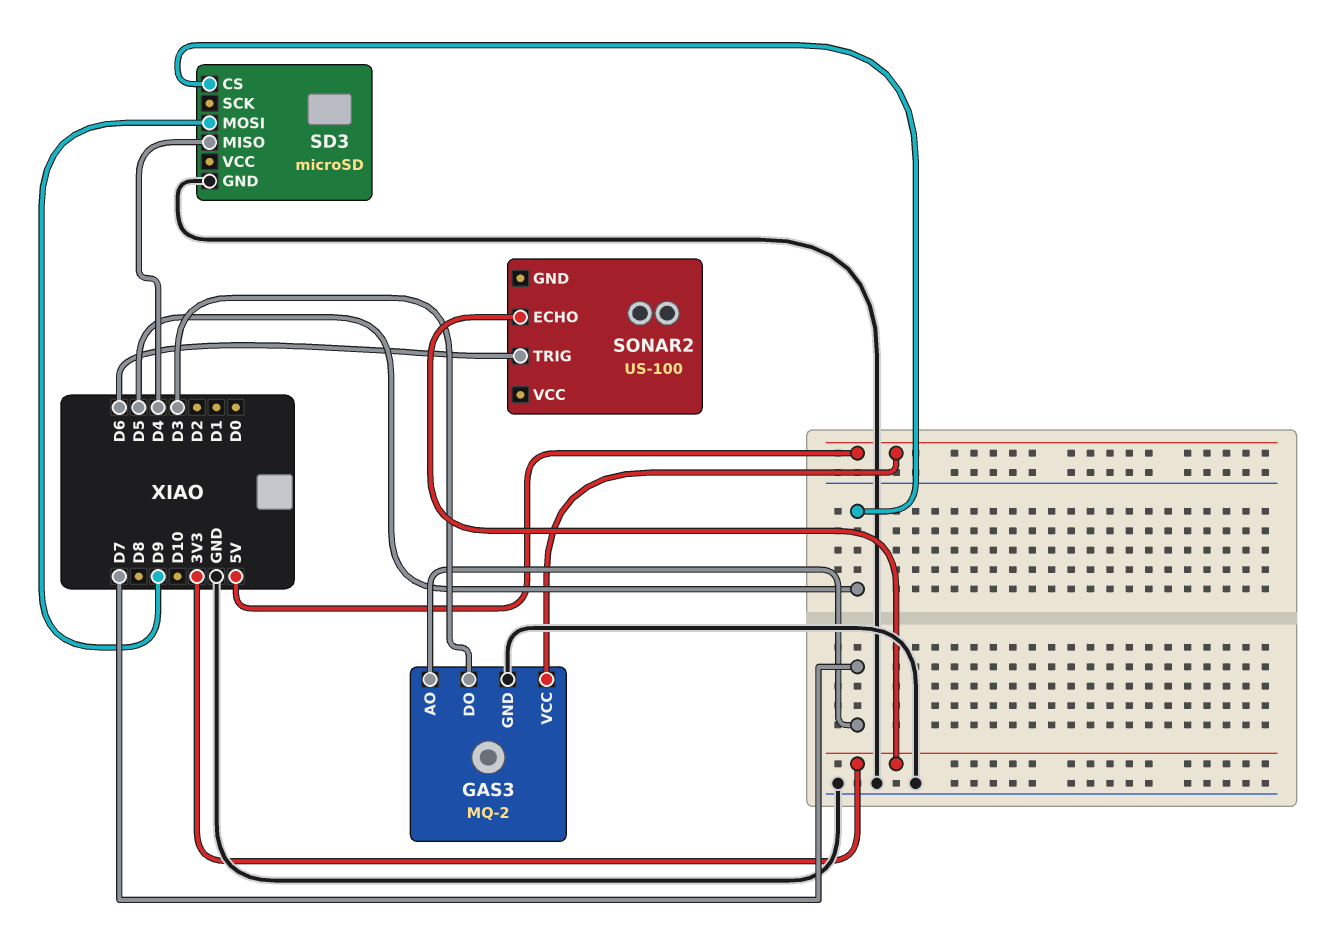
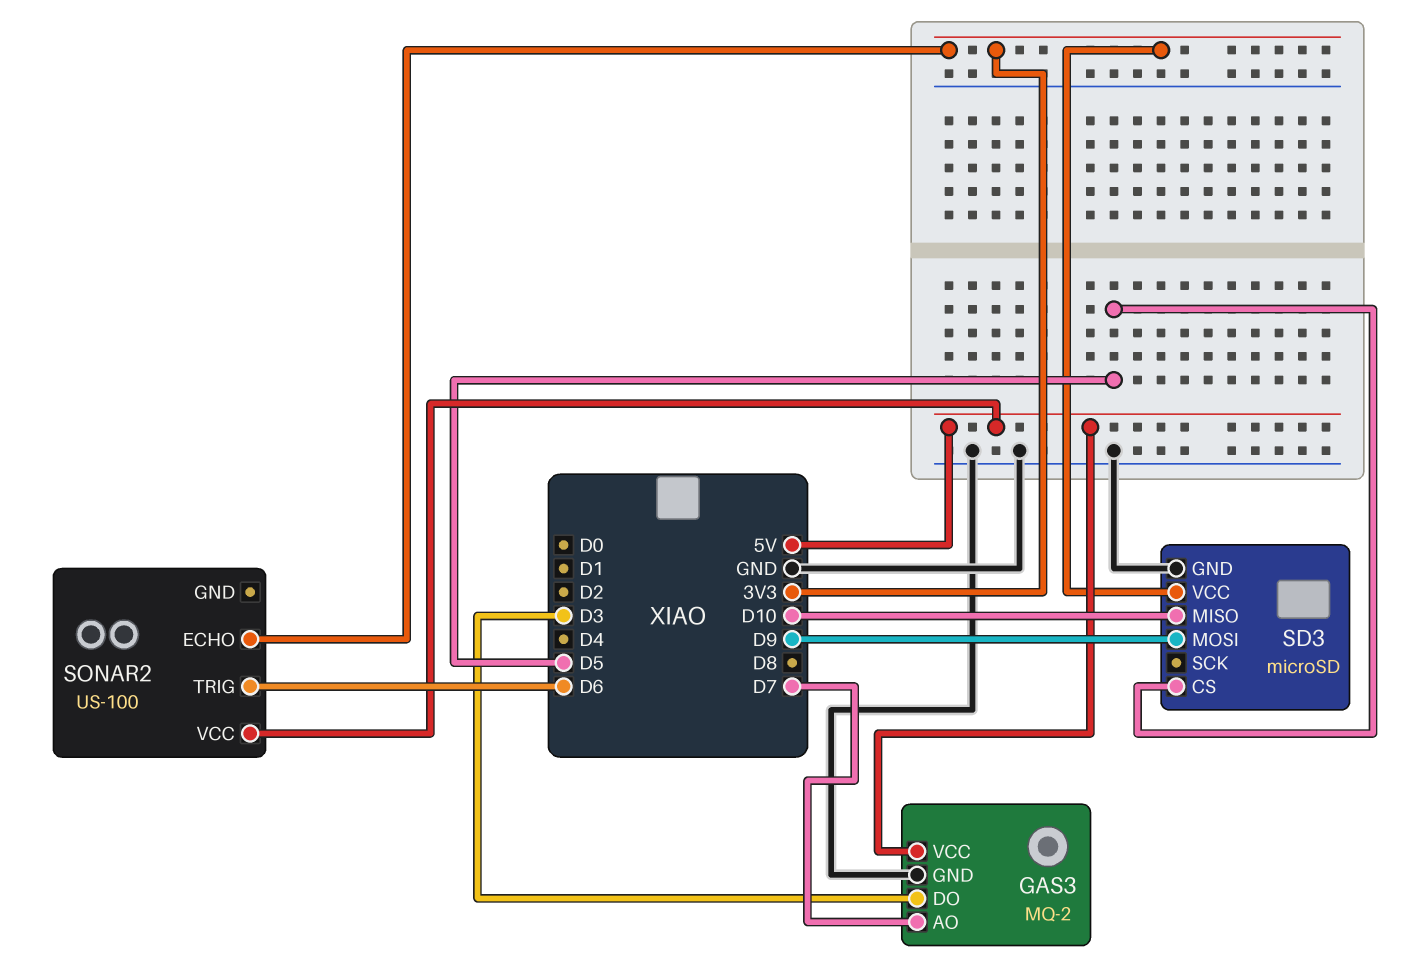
SD3 pin MISO: D4 -> D10
SD3 pin VCC: none -> 3V3
SONAR2 pin VCC: none -> 5V

